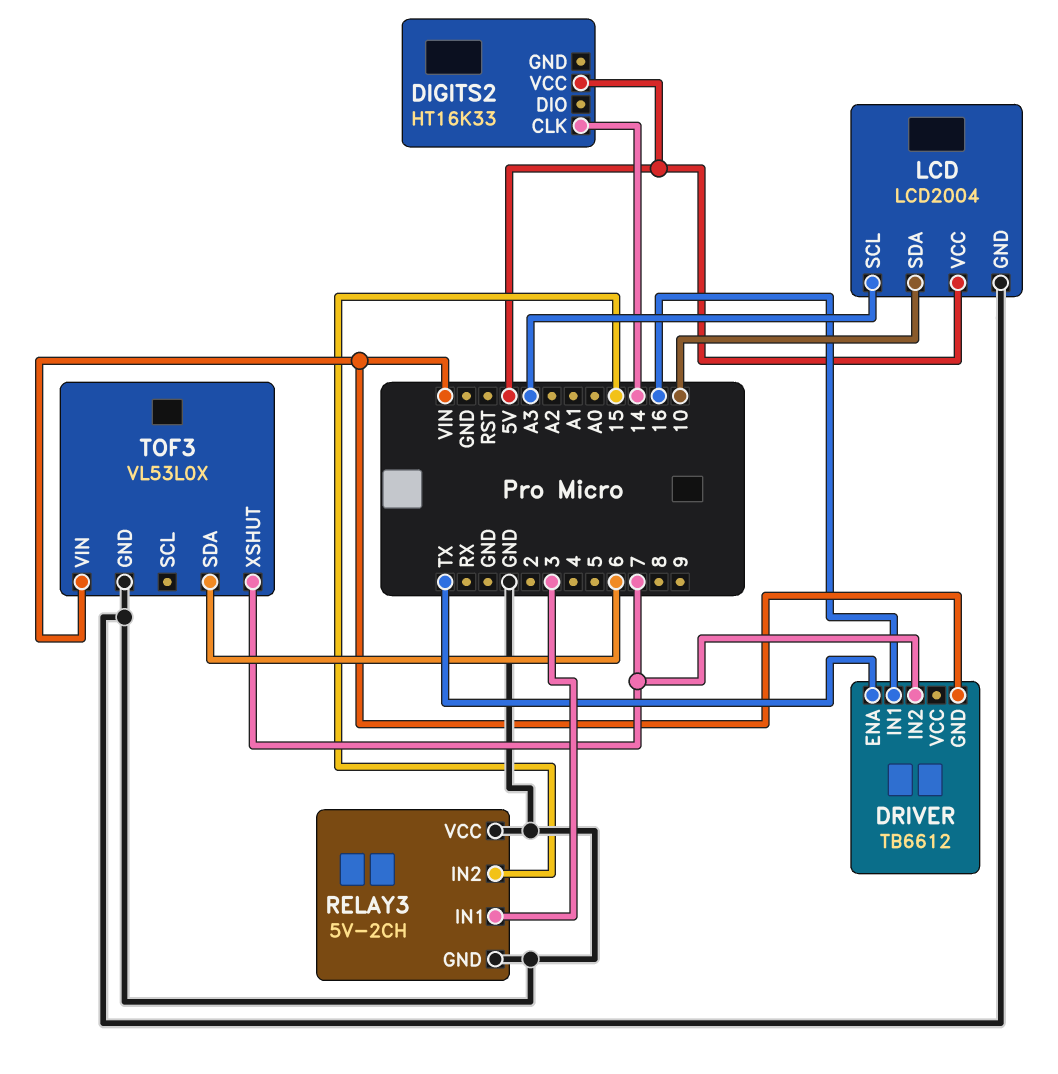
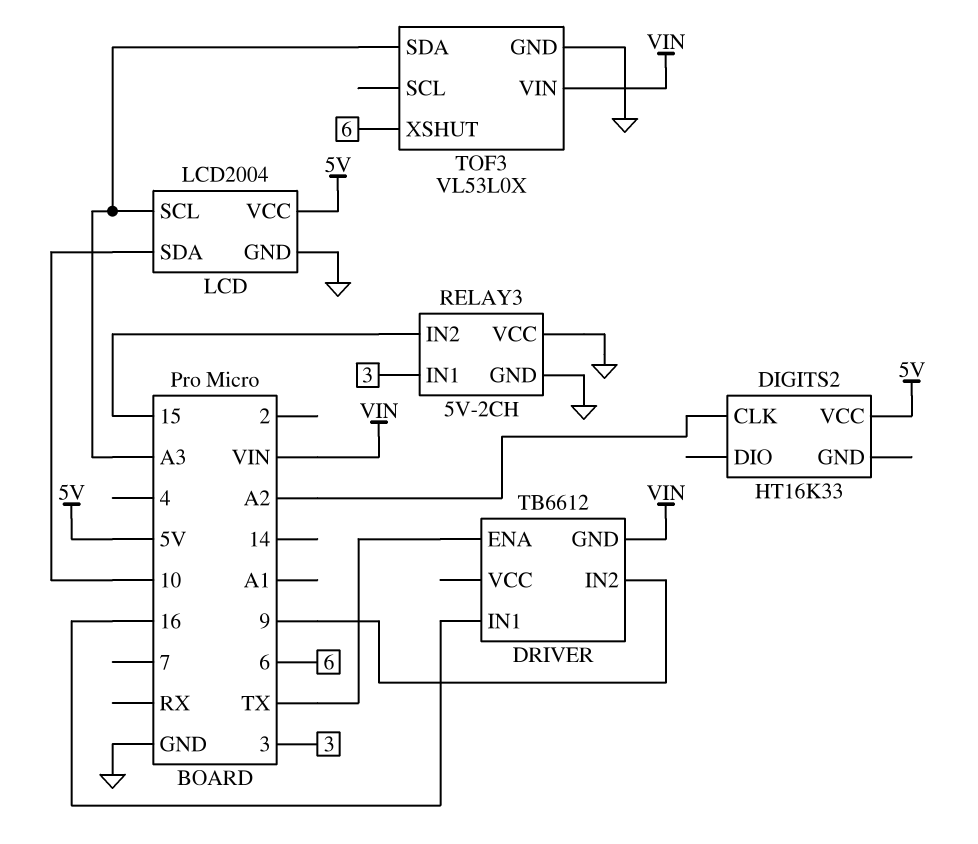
DIGITS2 pin CLK: 14 -> A2
DRIVER pin IN2: 7 -> 9
TOF3 pin SDA: 6 -> A3
TOF3 pin XSHUT: 7 -> 6

